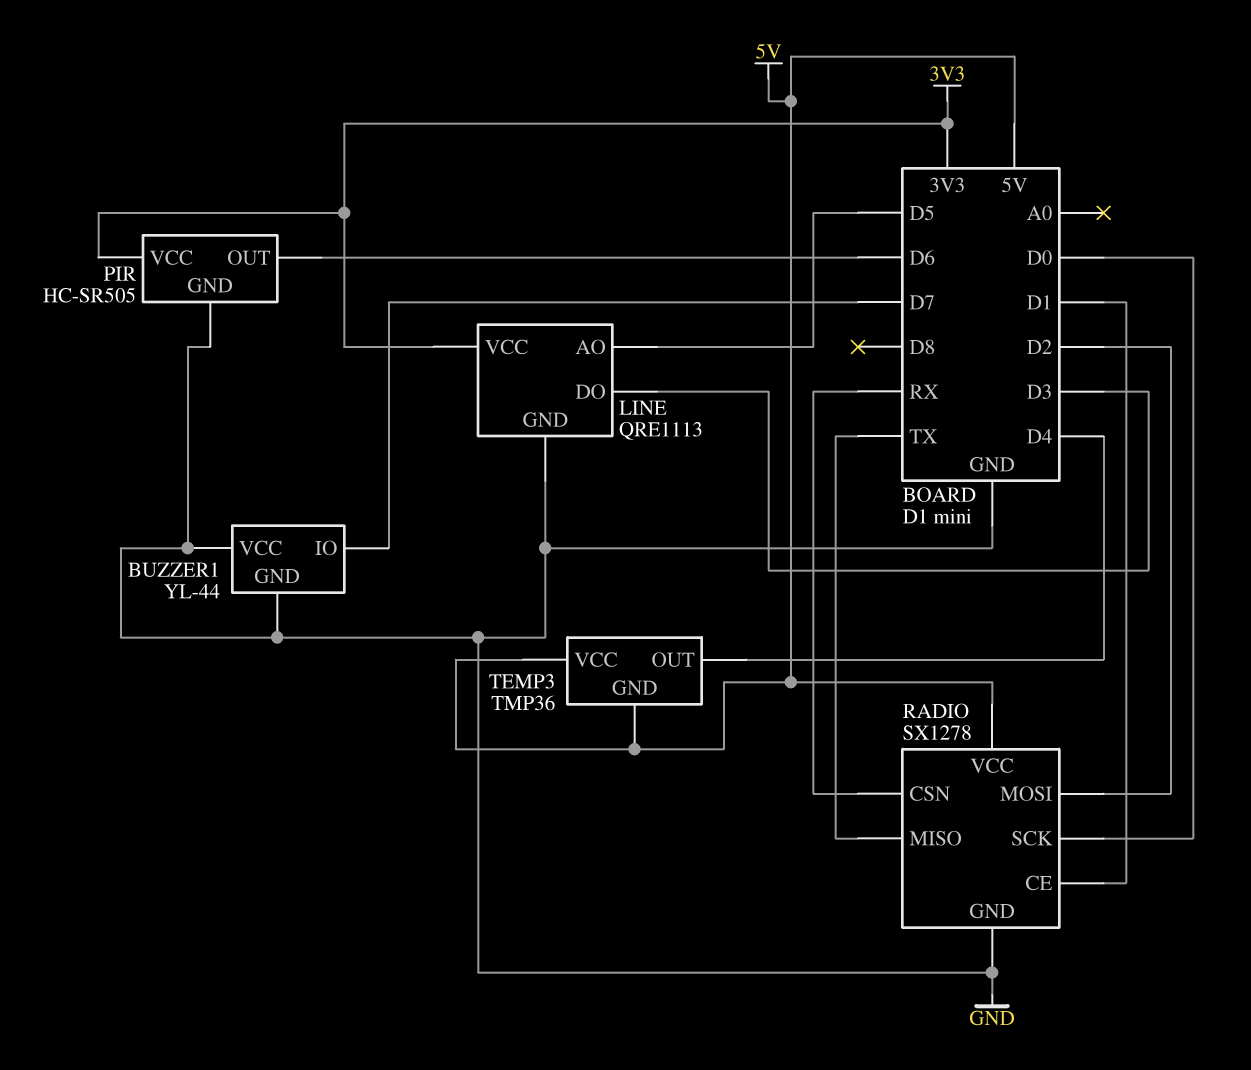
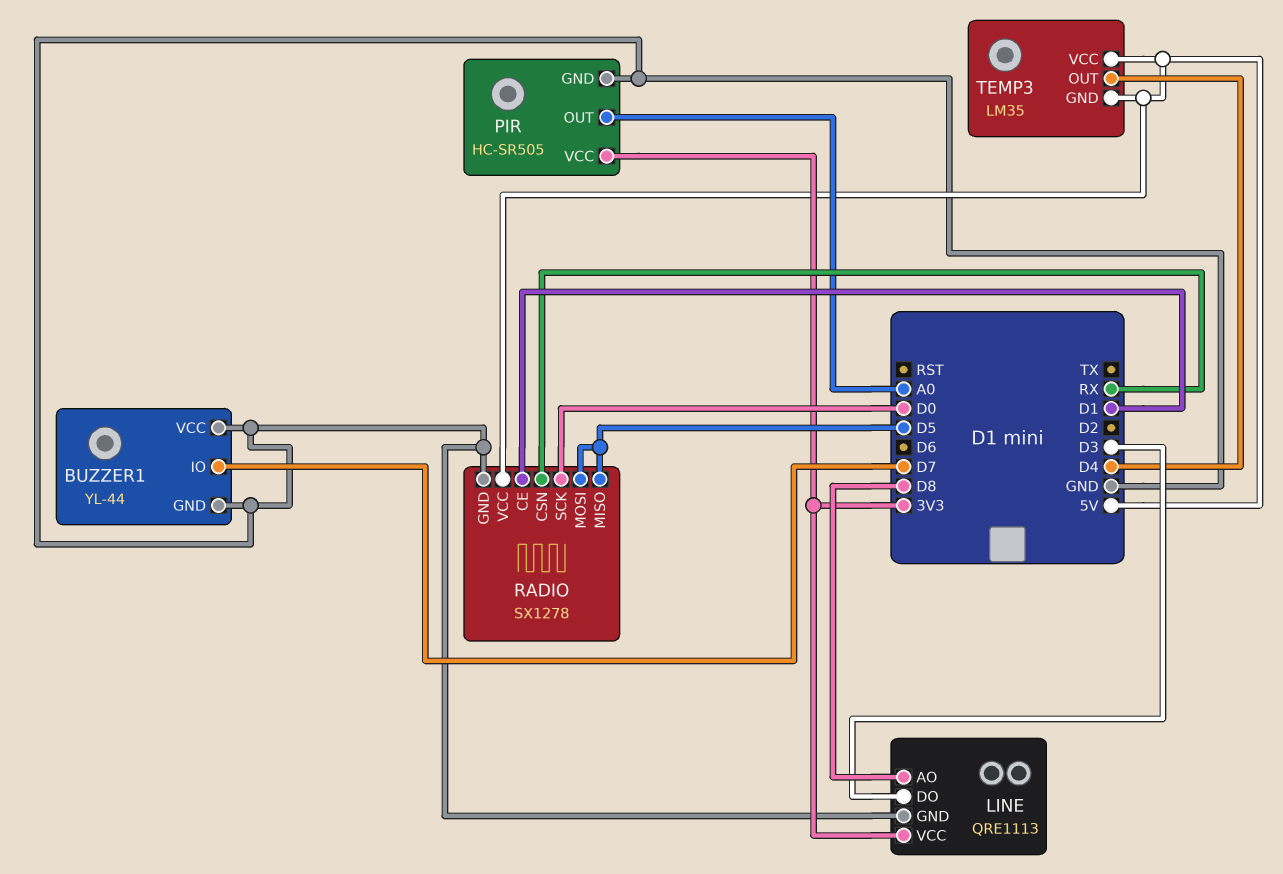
LINE pin AO: D5 -> D8
PIR pin OUT: D6 -> A0
RADIO pin MISO: TX -> D5
RADIO pin MOSI: D2 -> D5
TEMP3: TMP36 -> LM35

